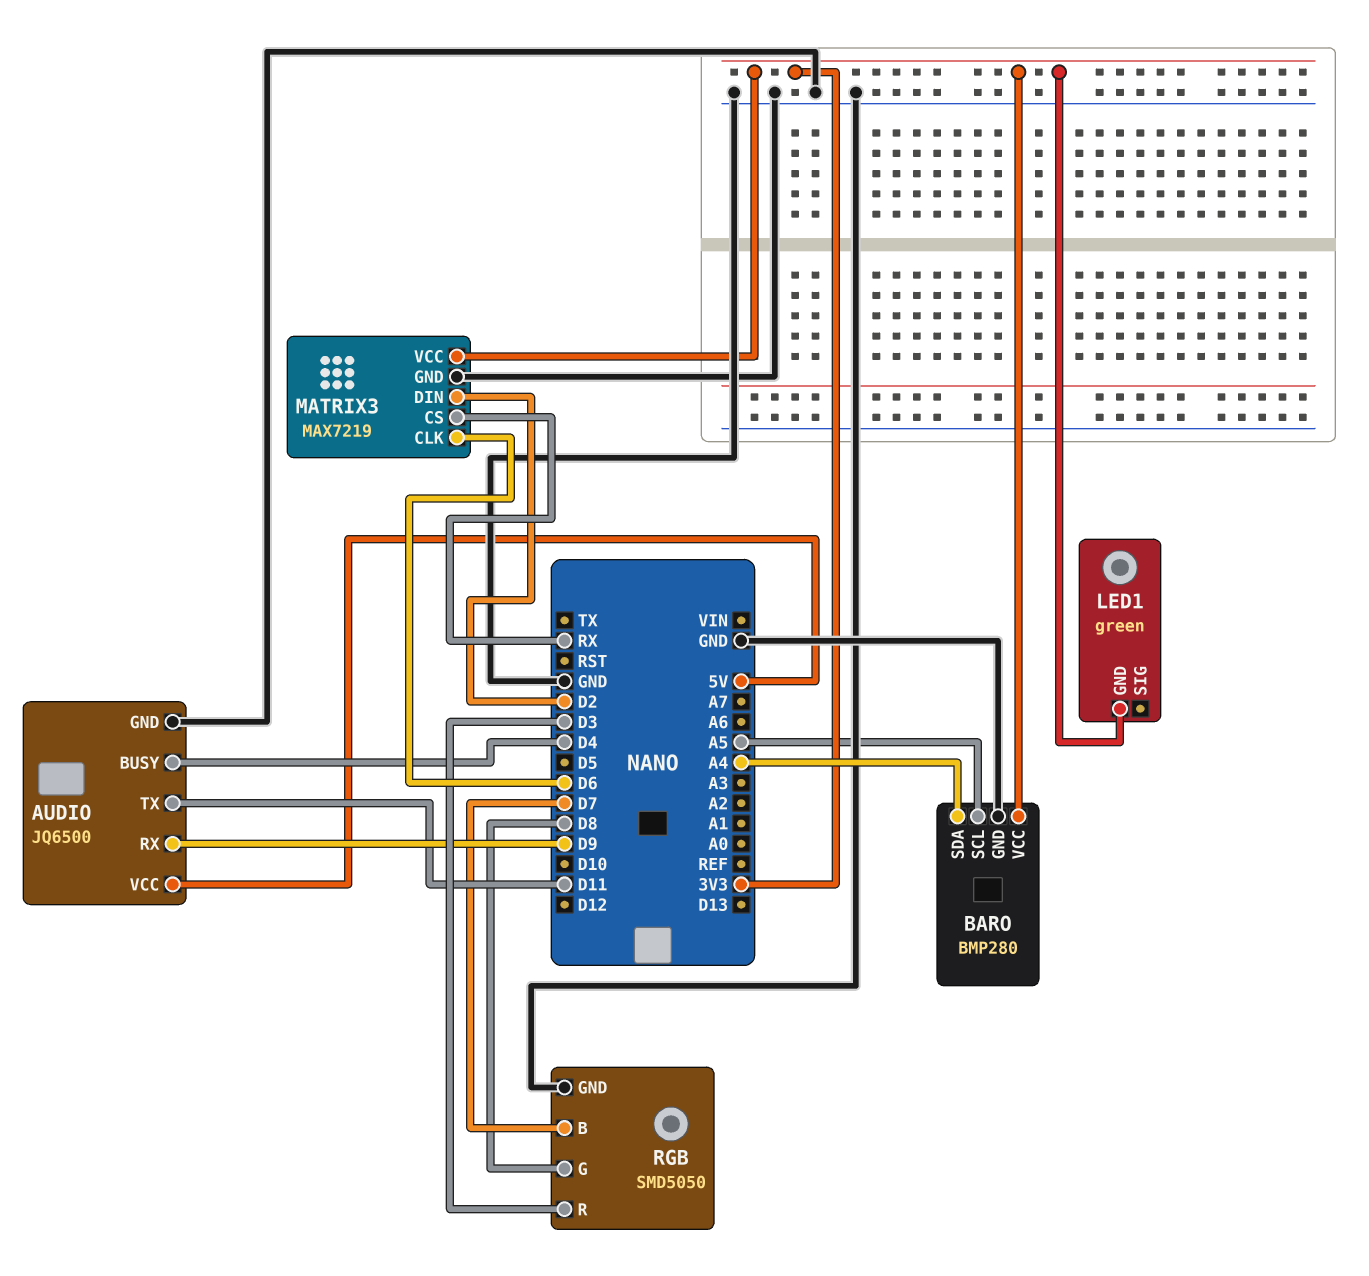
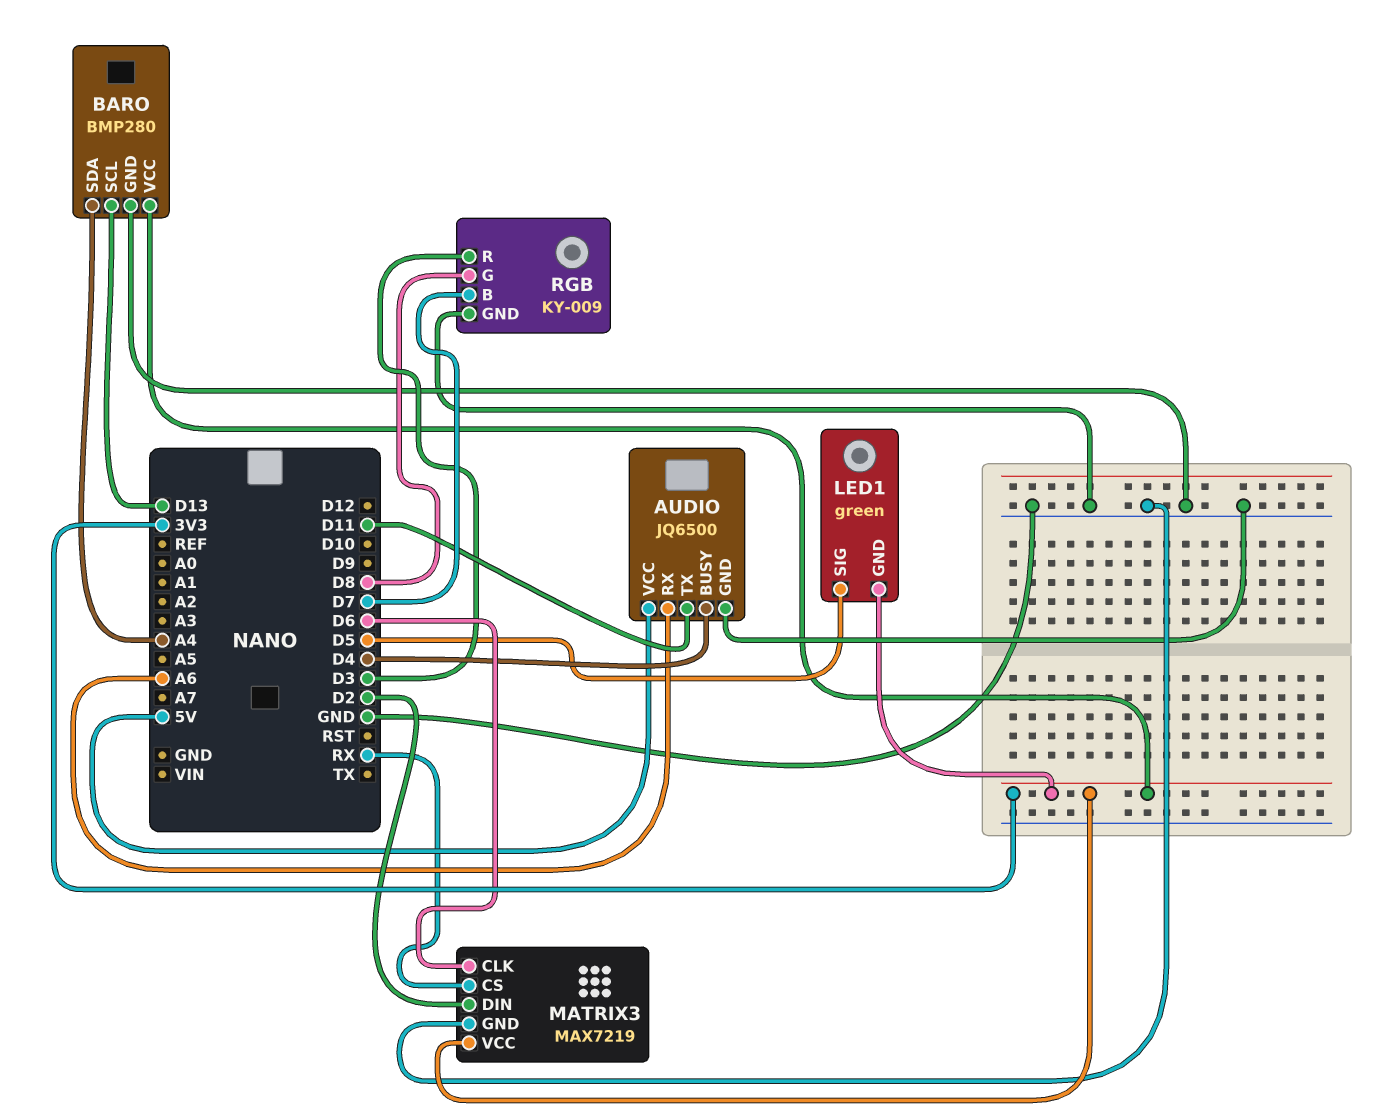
AUDIO pin RX: D9 -> A6
BARO pin SCL: A5 -> D13
LED1 pin SIG: none -> D5
RGB: SMD5050 -> KY-009

